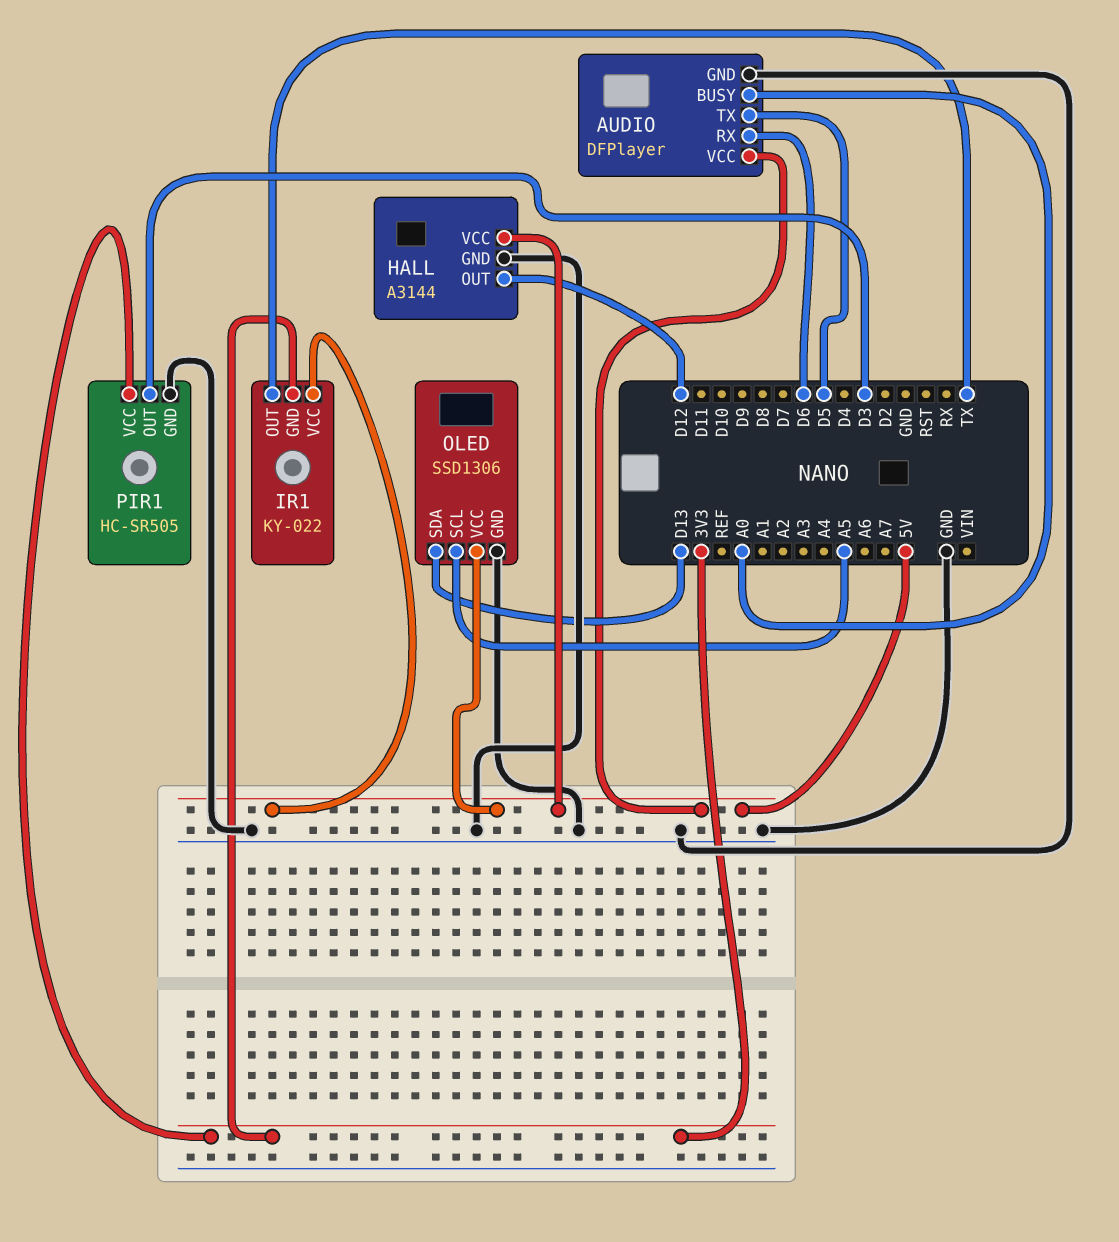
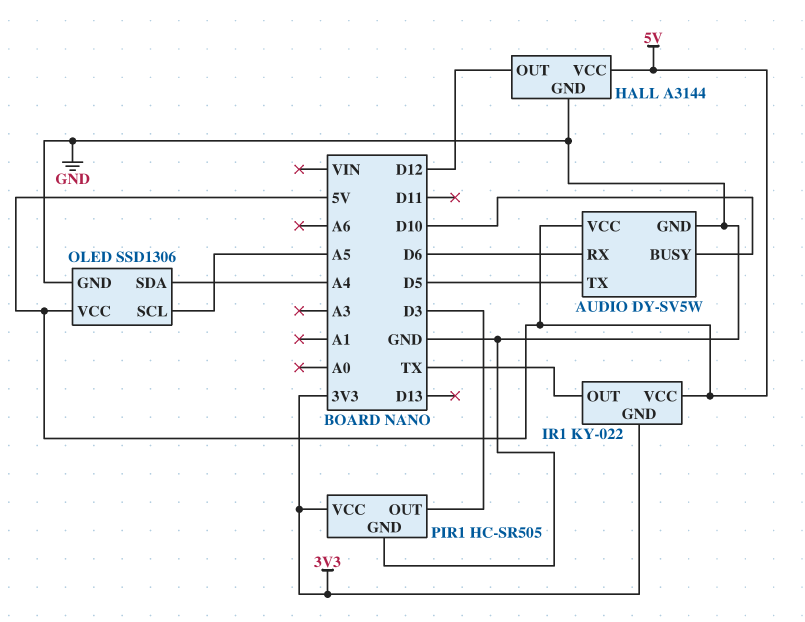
AUDIO: DFPlayer -> DY-SV5W
AUDIO pin BUSY: A0 -> D10
OLED pin SDA: D13 -> A4

